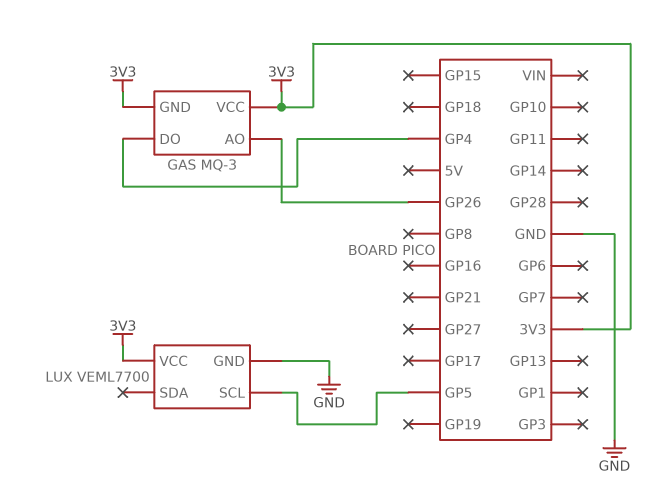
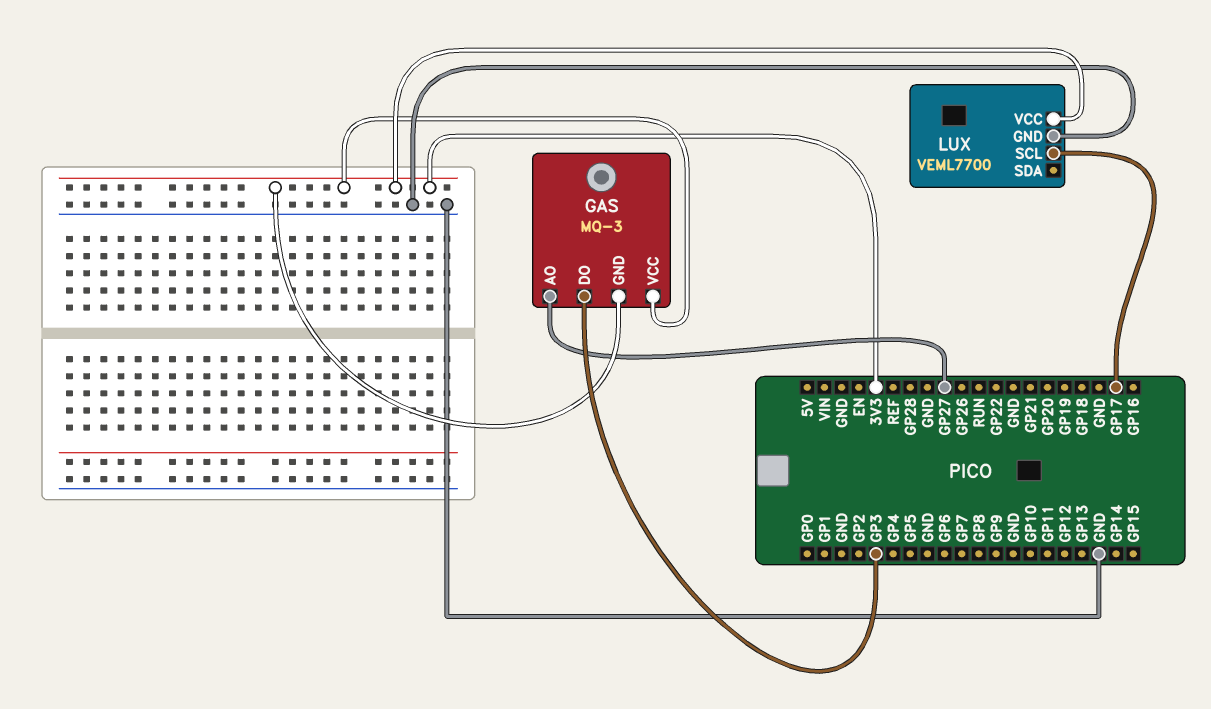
GAS pin AO: GP26 -> GP27
GAS pin DO: GP4 -> GP3
LUX pin SCL: GP5 -> GP17

